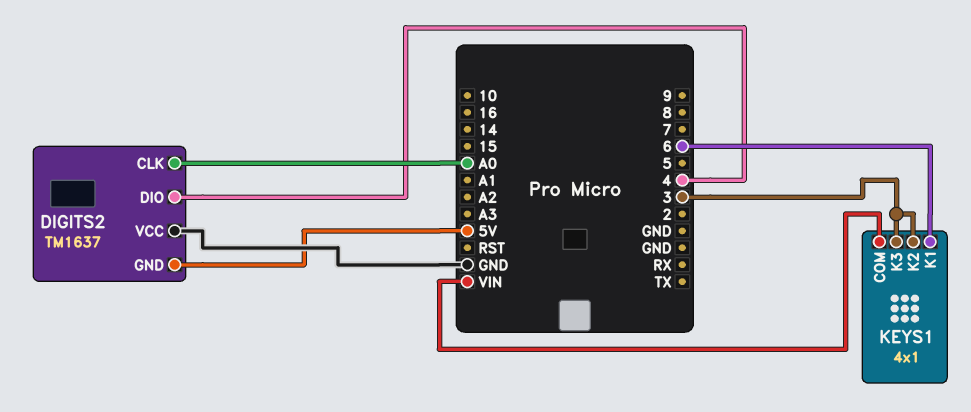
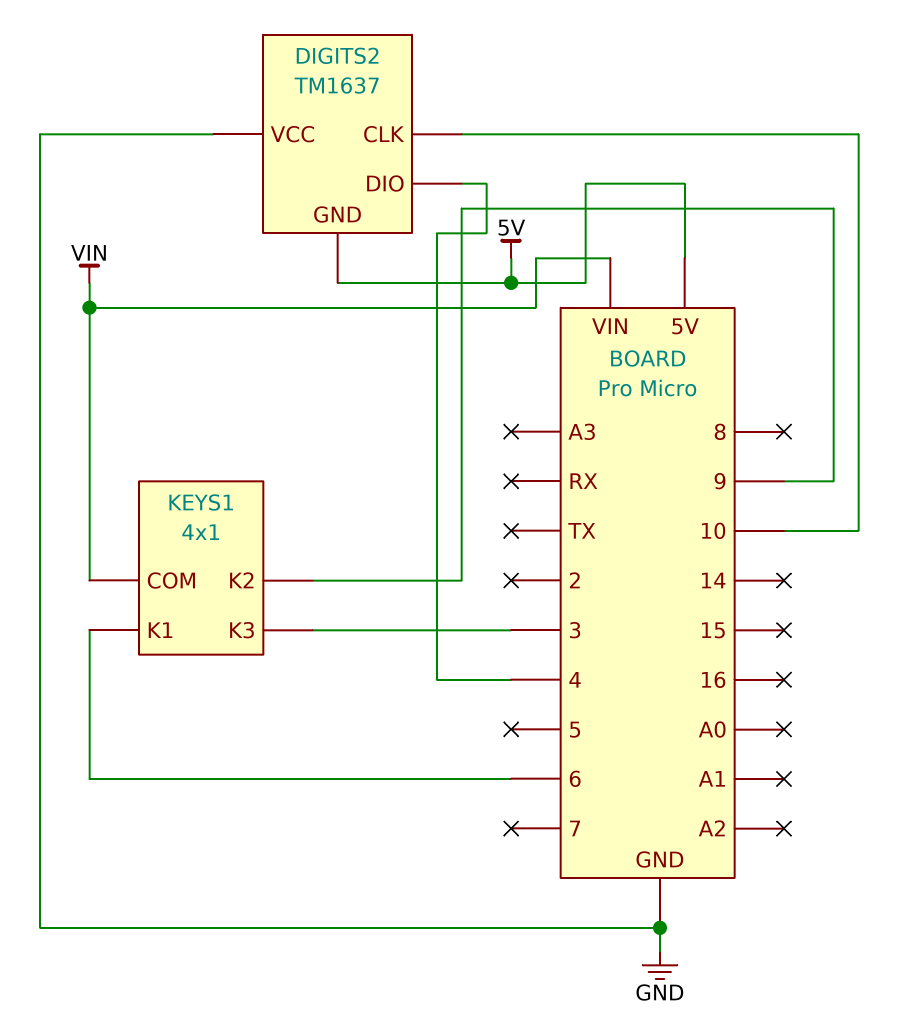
DIGITS2 pin CLK: A0 -> 10
KEYS1 pin K2: 3 -> 9

